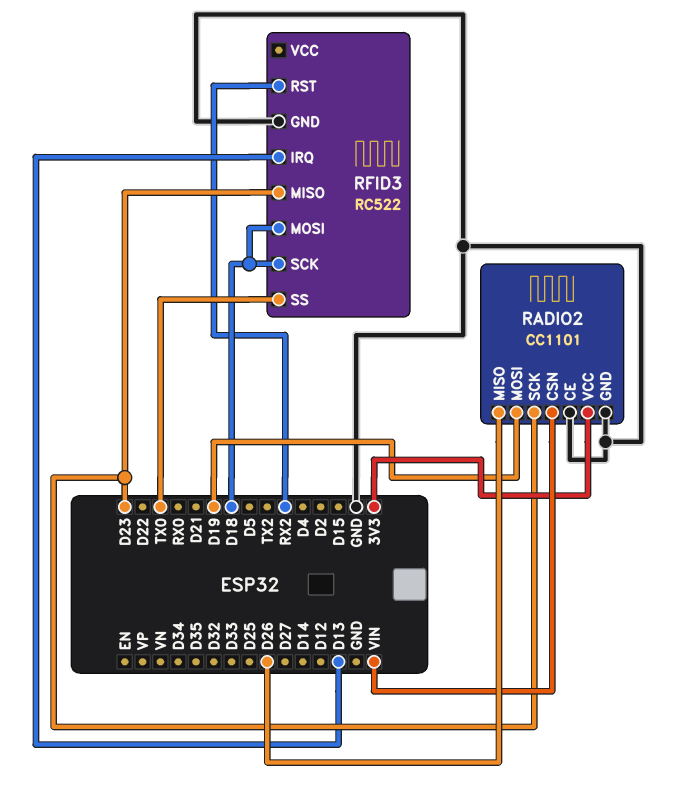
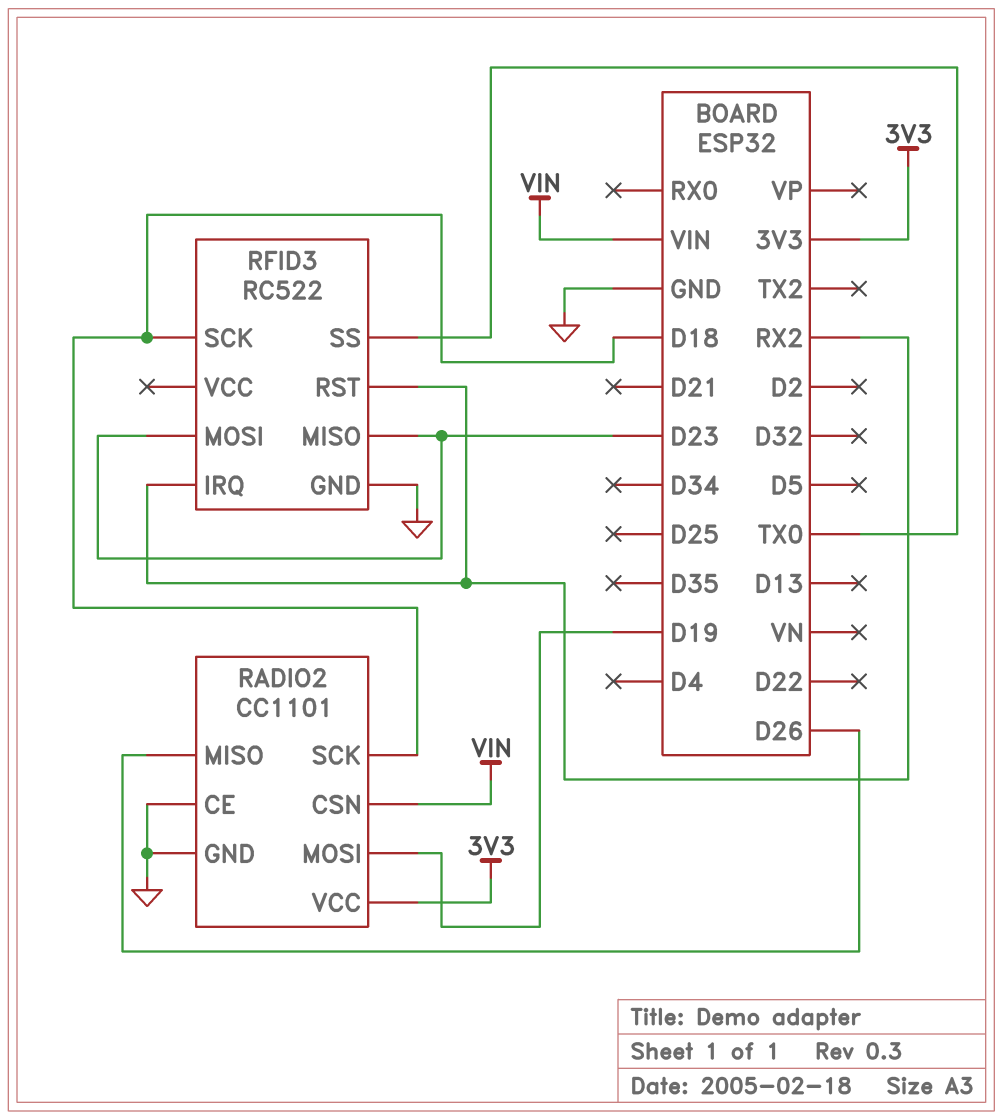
RADIO2 pin SCK: D23 -> D18
RFID3 pin IRQ: D13 -> RX2
RFID3 pin MOSI: D18 -> D23

